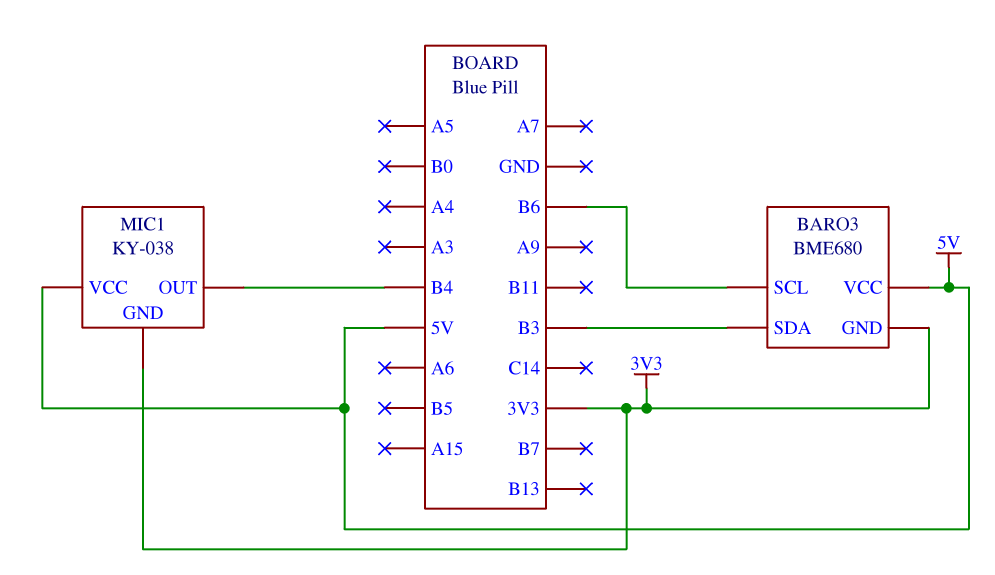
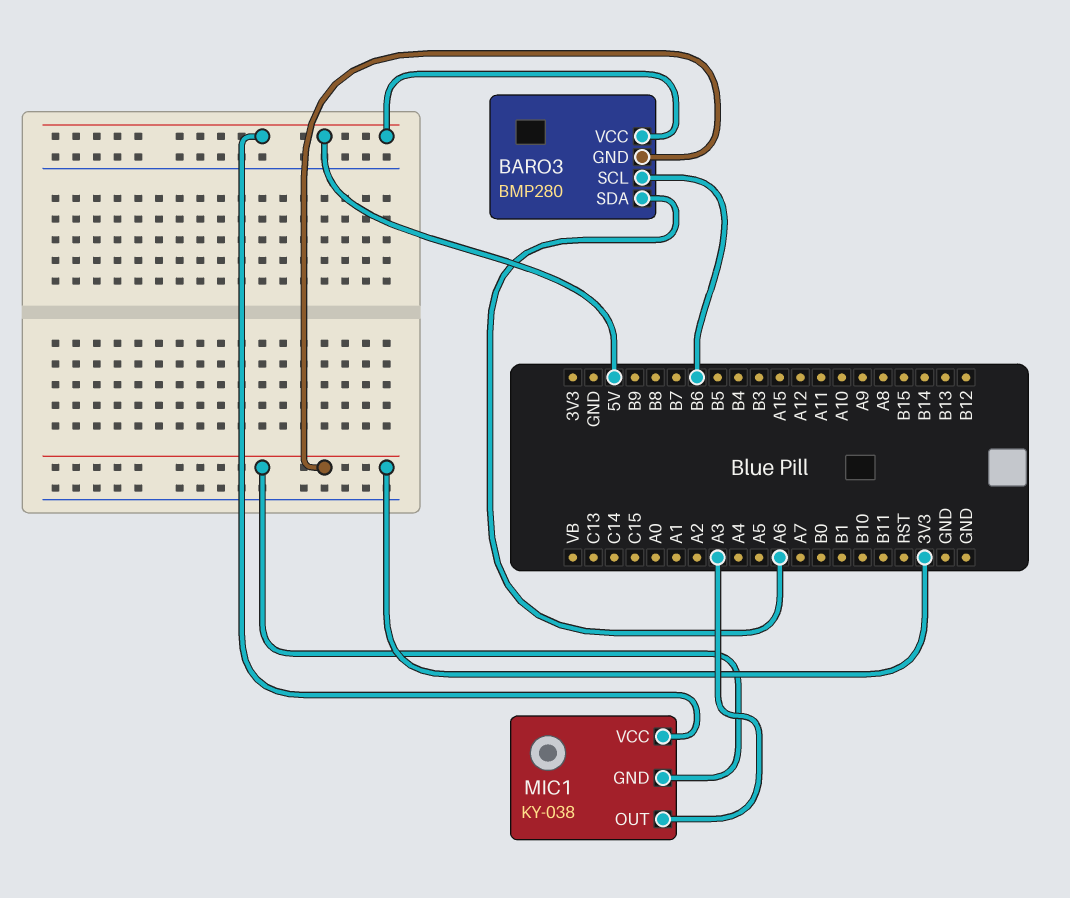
BARO3: BME680 -> BMP280
BARO3 pin SDA: B3 -> A6
MIC1 pin OUT: B4 -> A3

